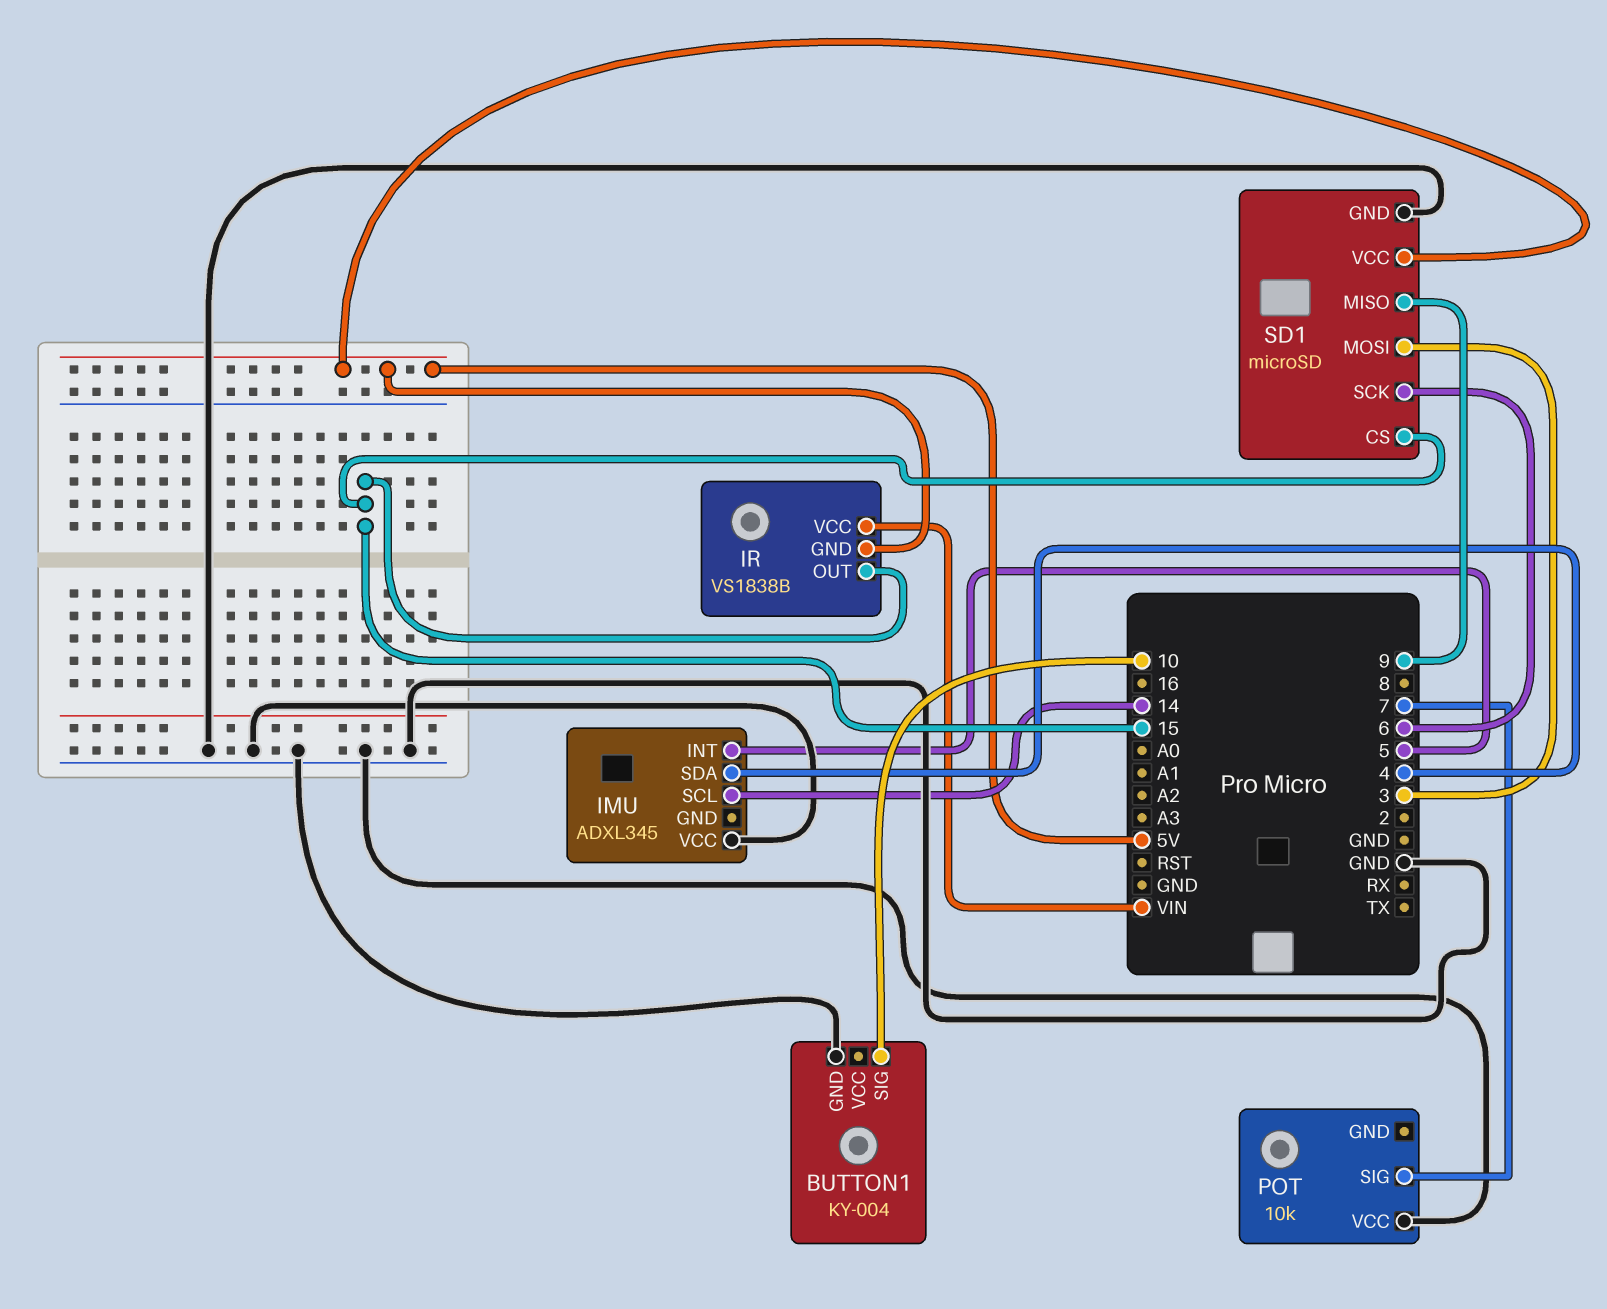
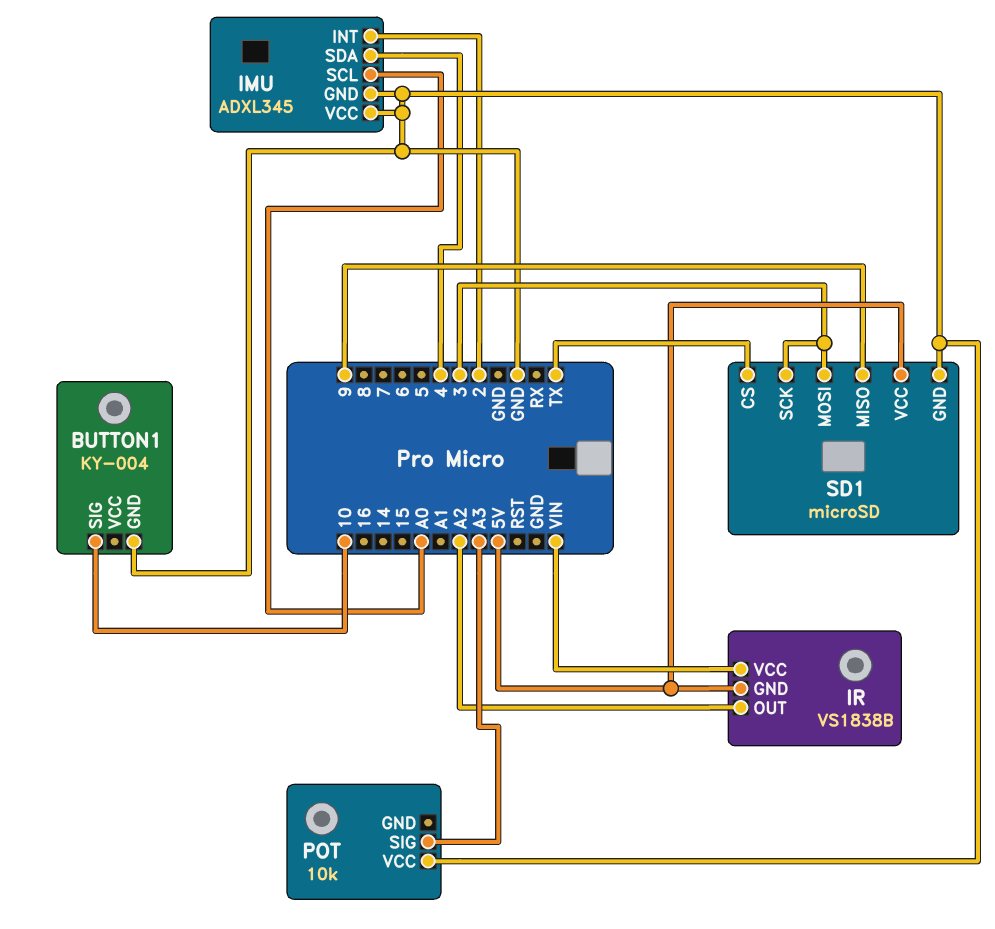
IMU pin GND: none -> GND
IMU pin INT: 5 -> 2
IMU pin SCL: 14 -> A0
IR pin OUT: 15 -> A2
POT pin SIG: 7 -> A3
SD1 pin CS: 15 -> TX
SD1 pin SCK: 6 -> 3

